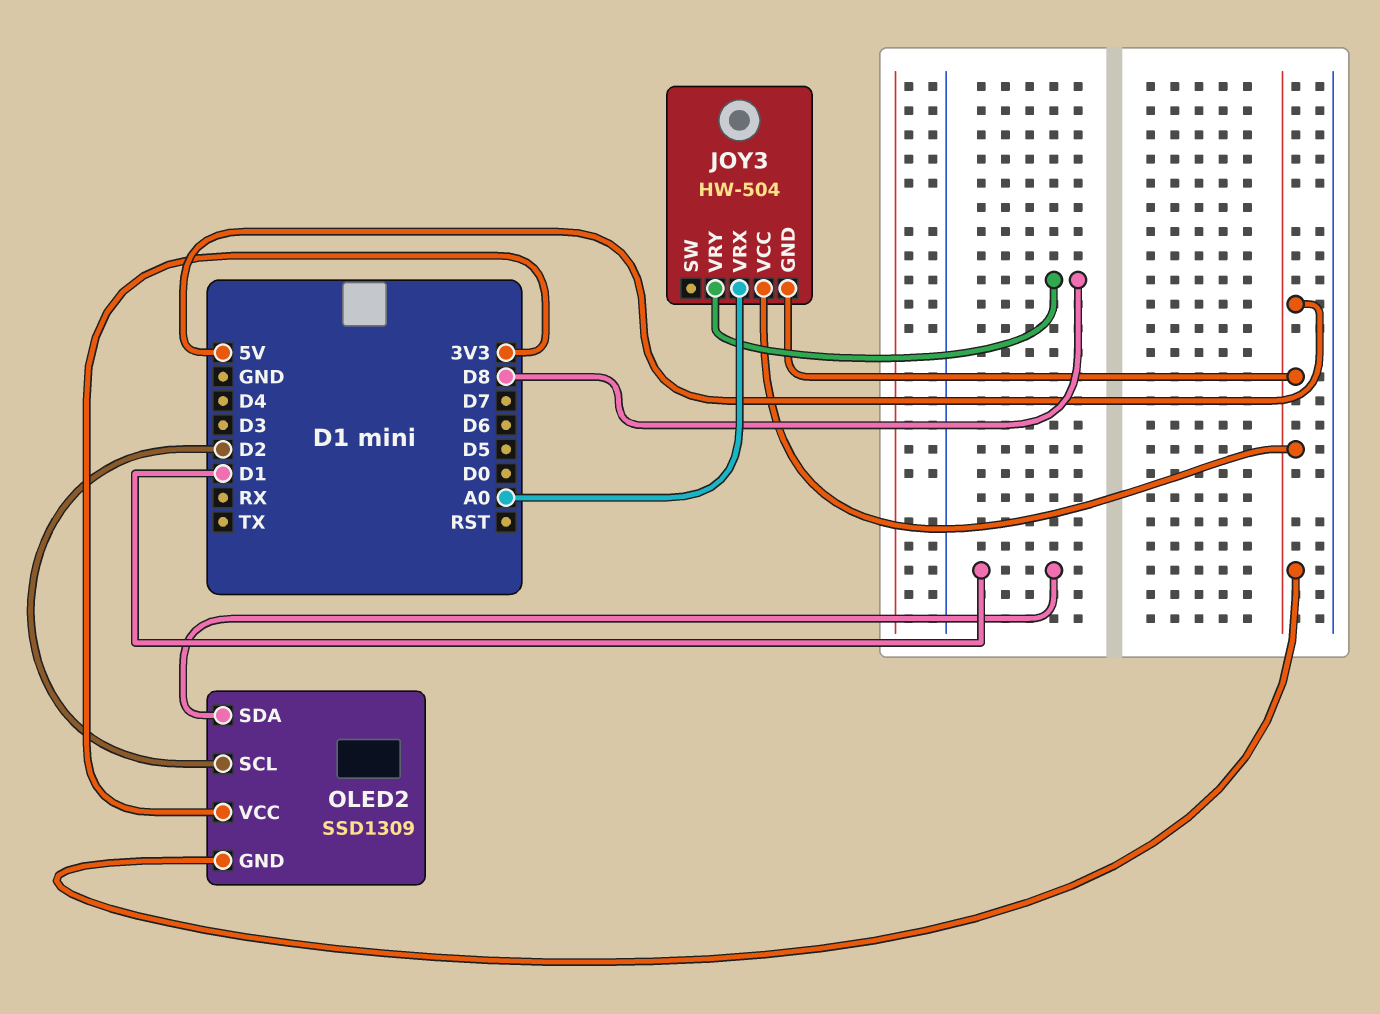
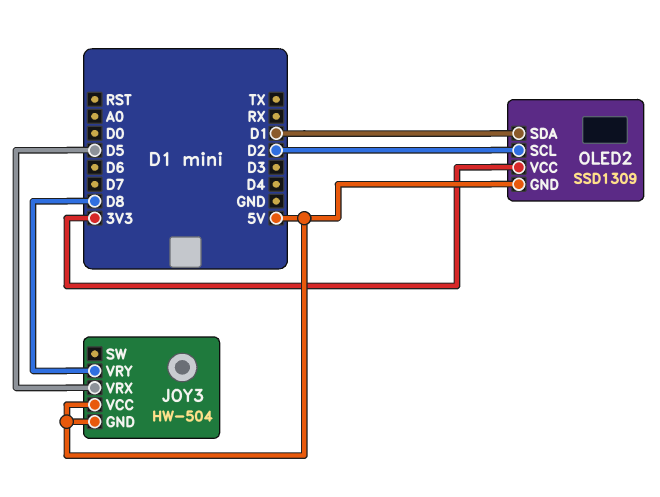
JOY3 pin VRX: A0 -> D5

